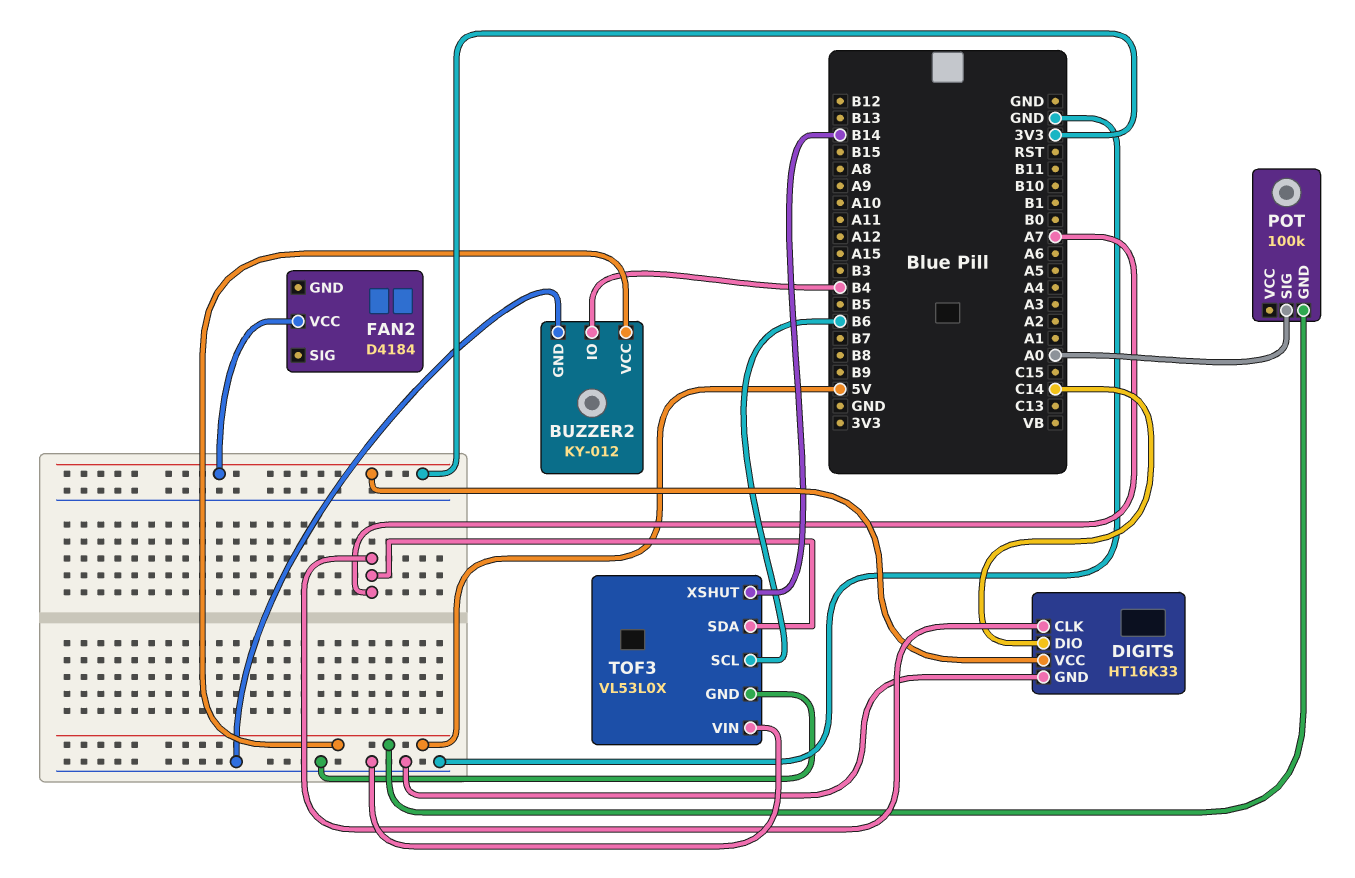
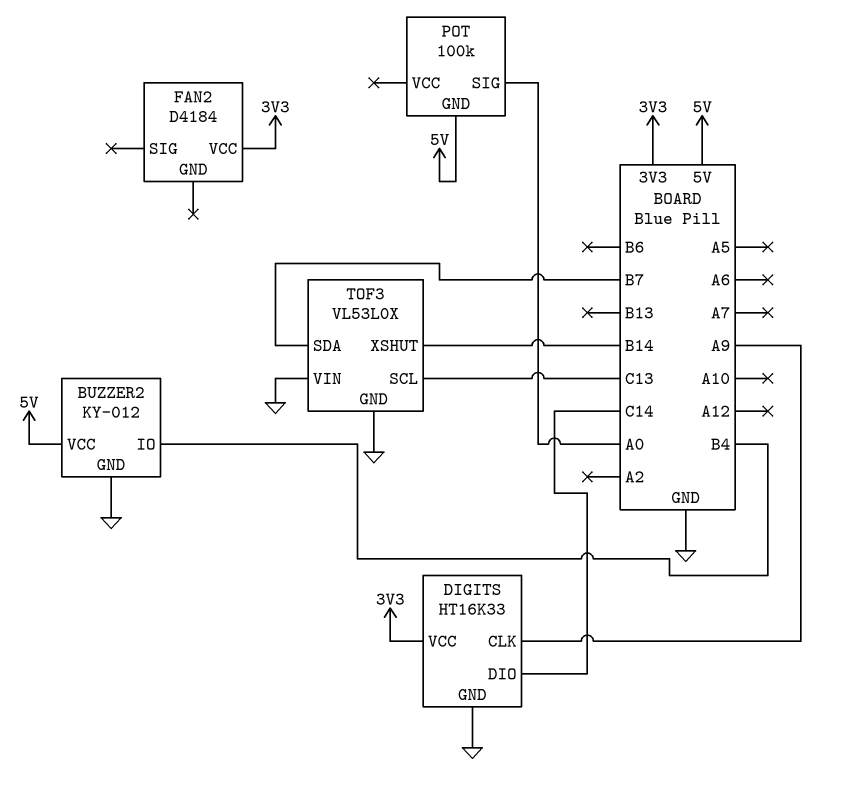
DIGITS pin CLK: A7 -> A9
TOF3 pin SCL: B6 -> C13
TOF3 pin SDA: A7 -> B7

